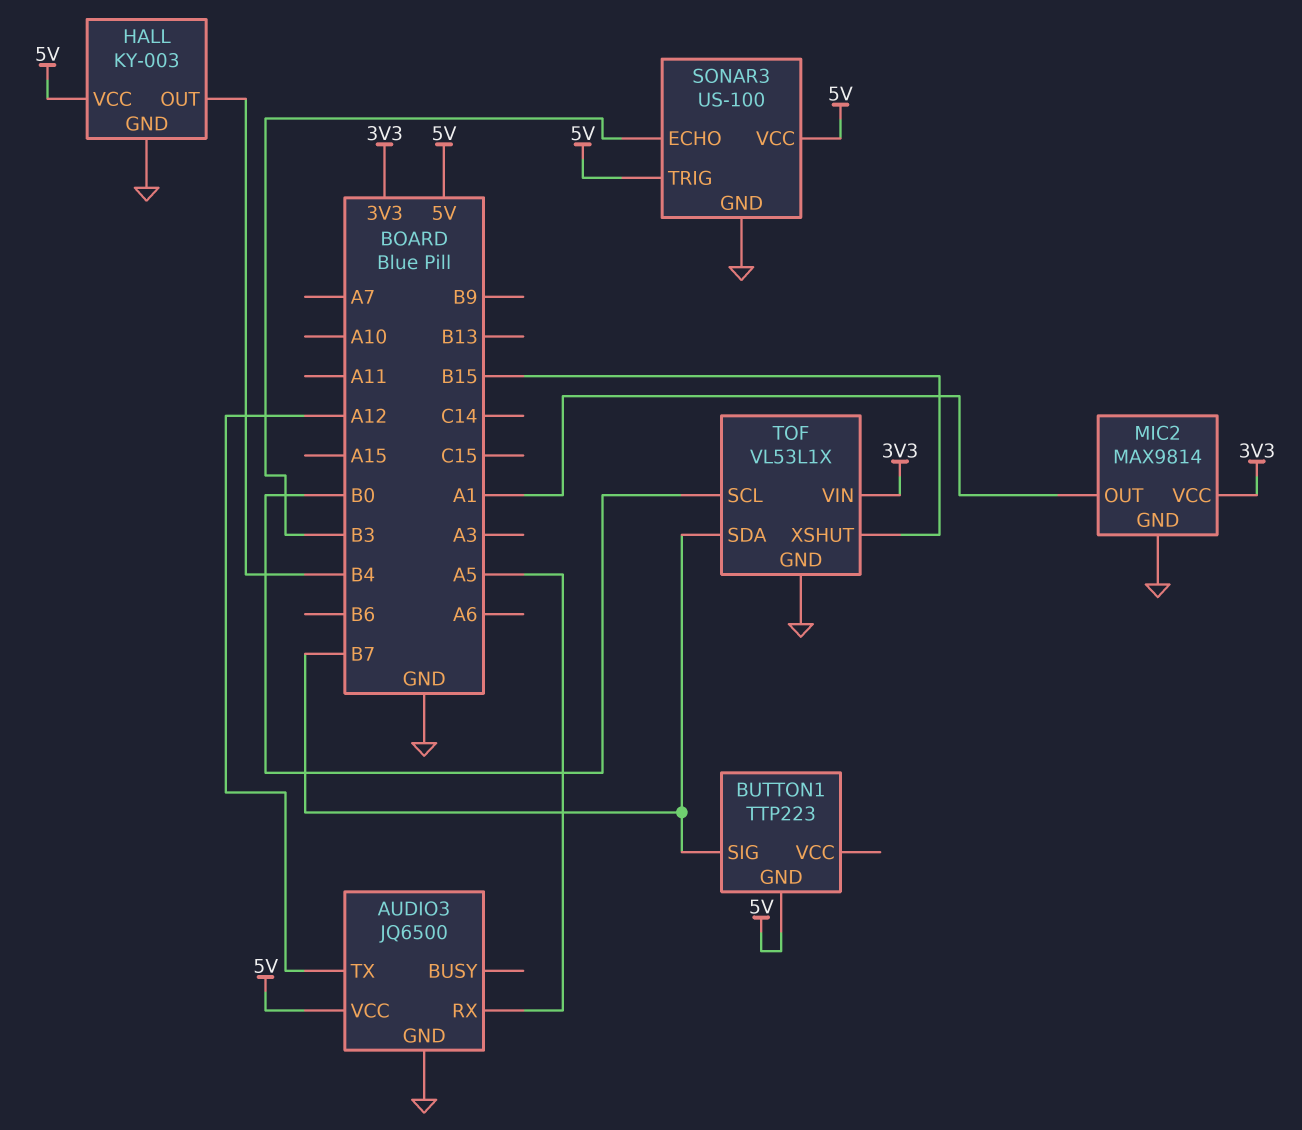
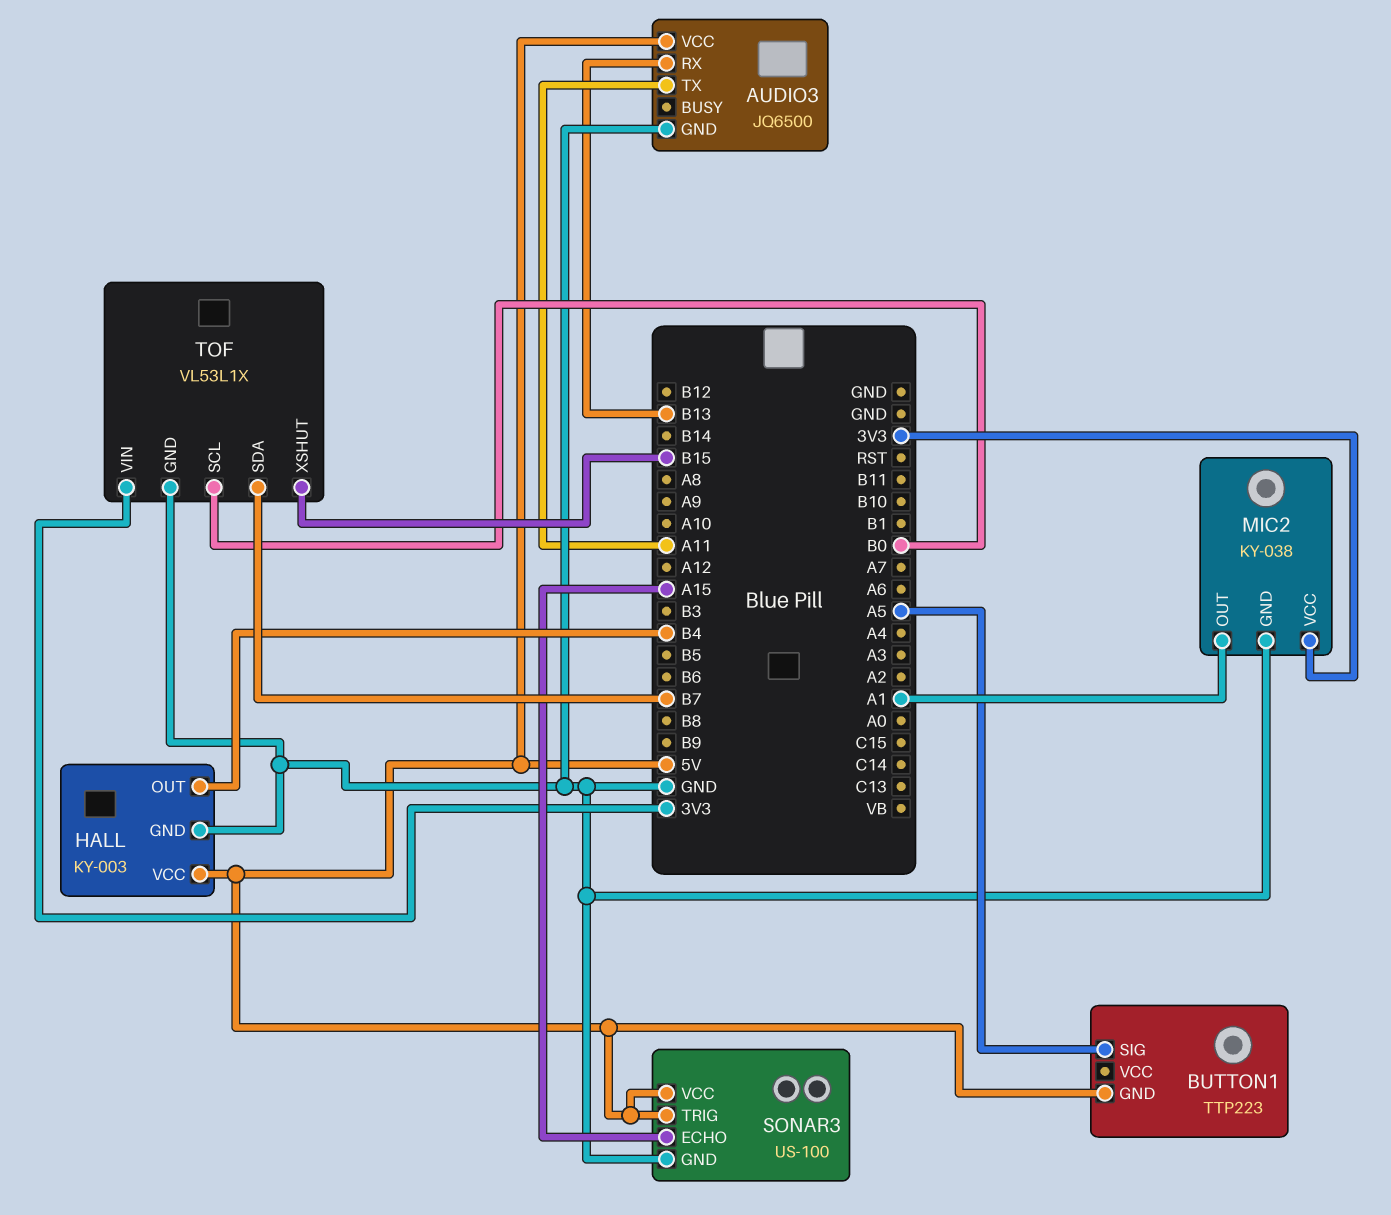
AUDIO3 pin RX: A5 -> B13
AUDIO3 pin TX: A12 -> A11
BUTTON1 pin SIG: B7 -> A5
MIC2: MAX9814 -> KY-038
SONAR3 pin ECHO: B3 -> A15

